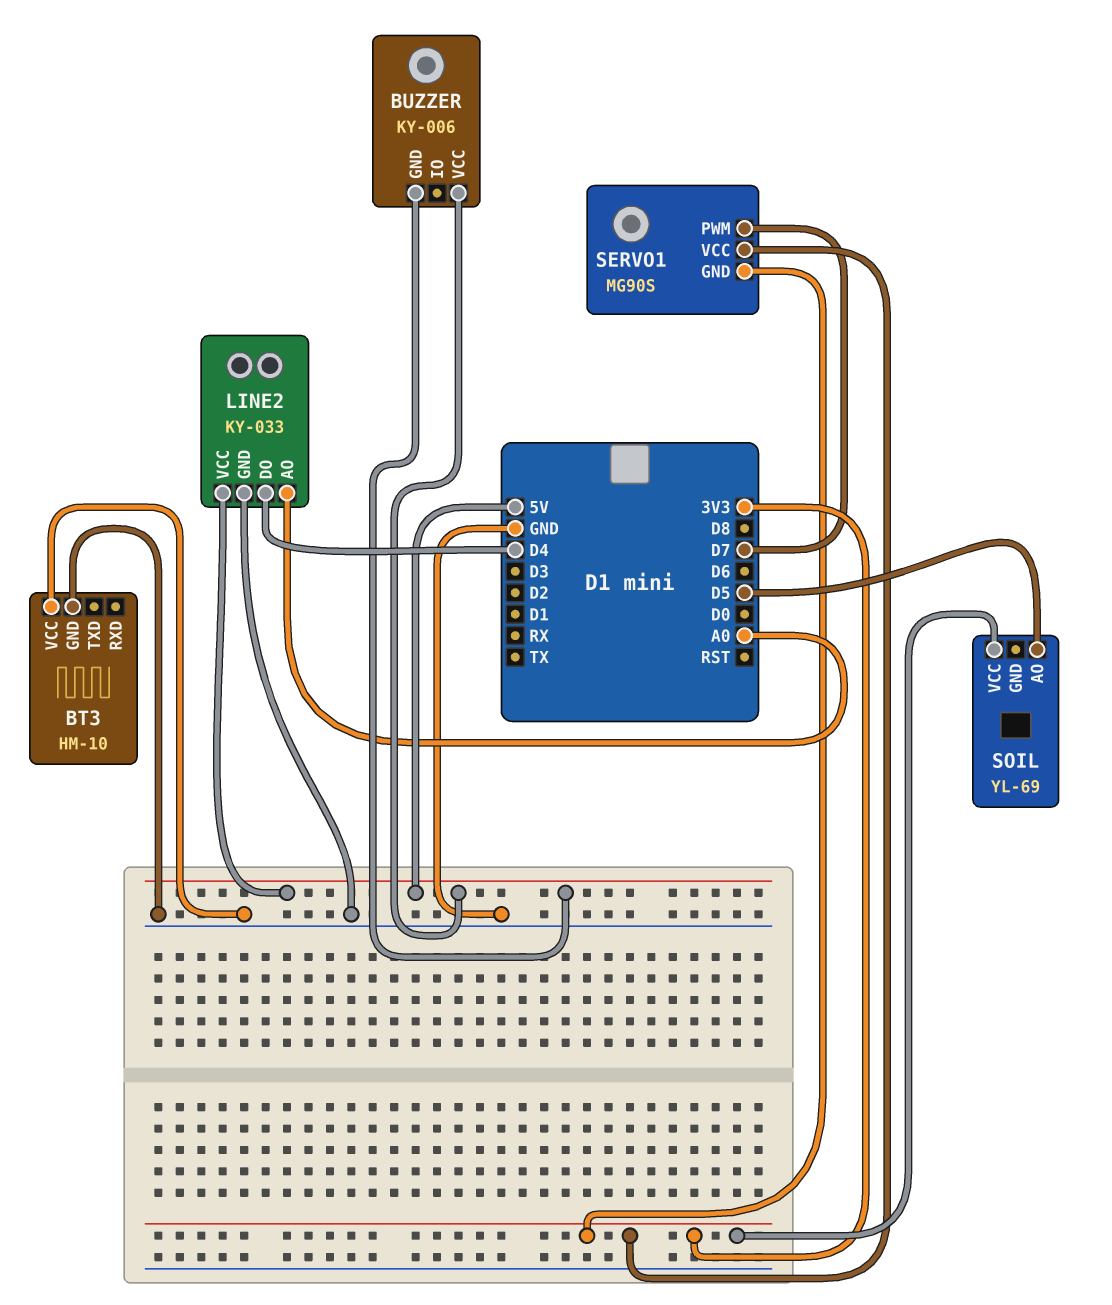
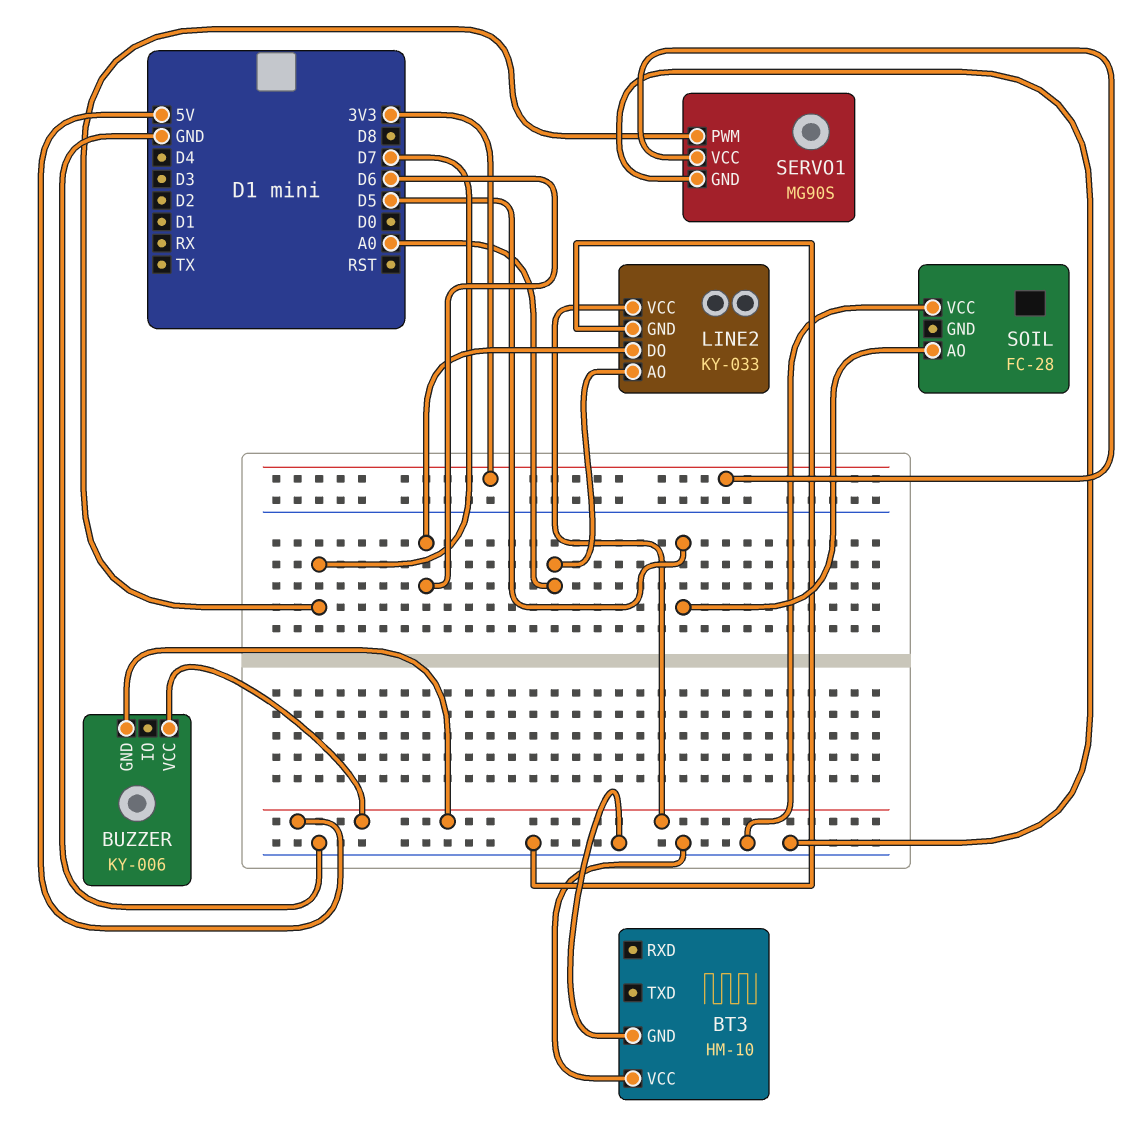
LINE2 pin DO: D4 -> D6
SERVO1 pin GND: 3V3 -> GND
SOIL: YL-69 -> FC-28
SOIL pin VCC: 3V3 -> GND

